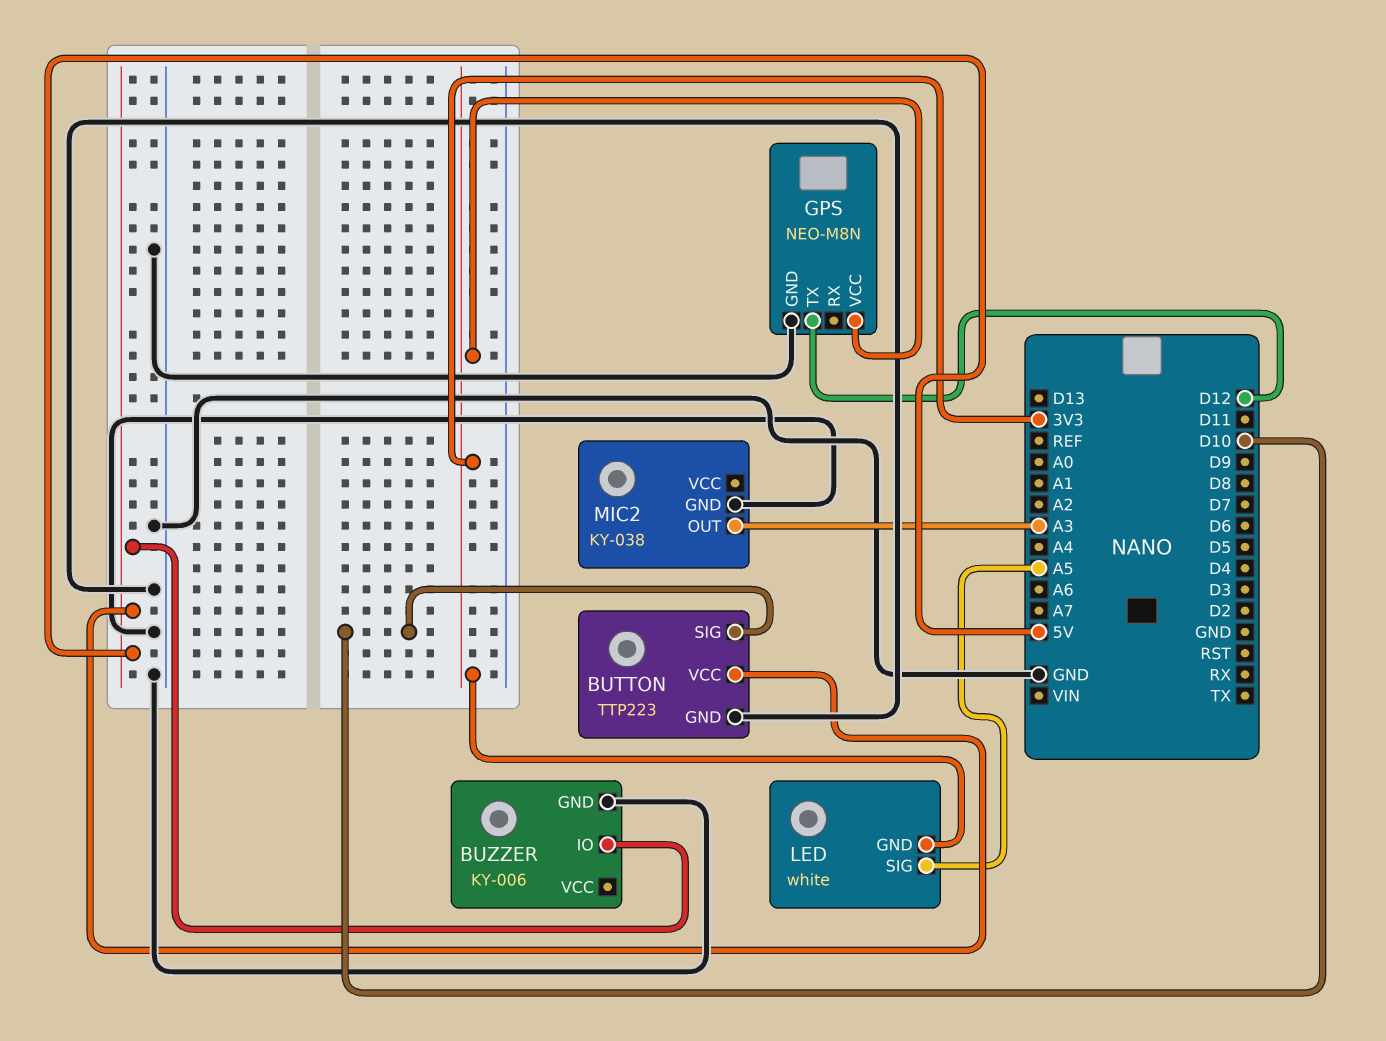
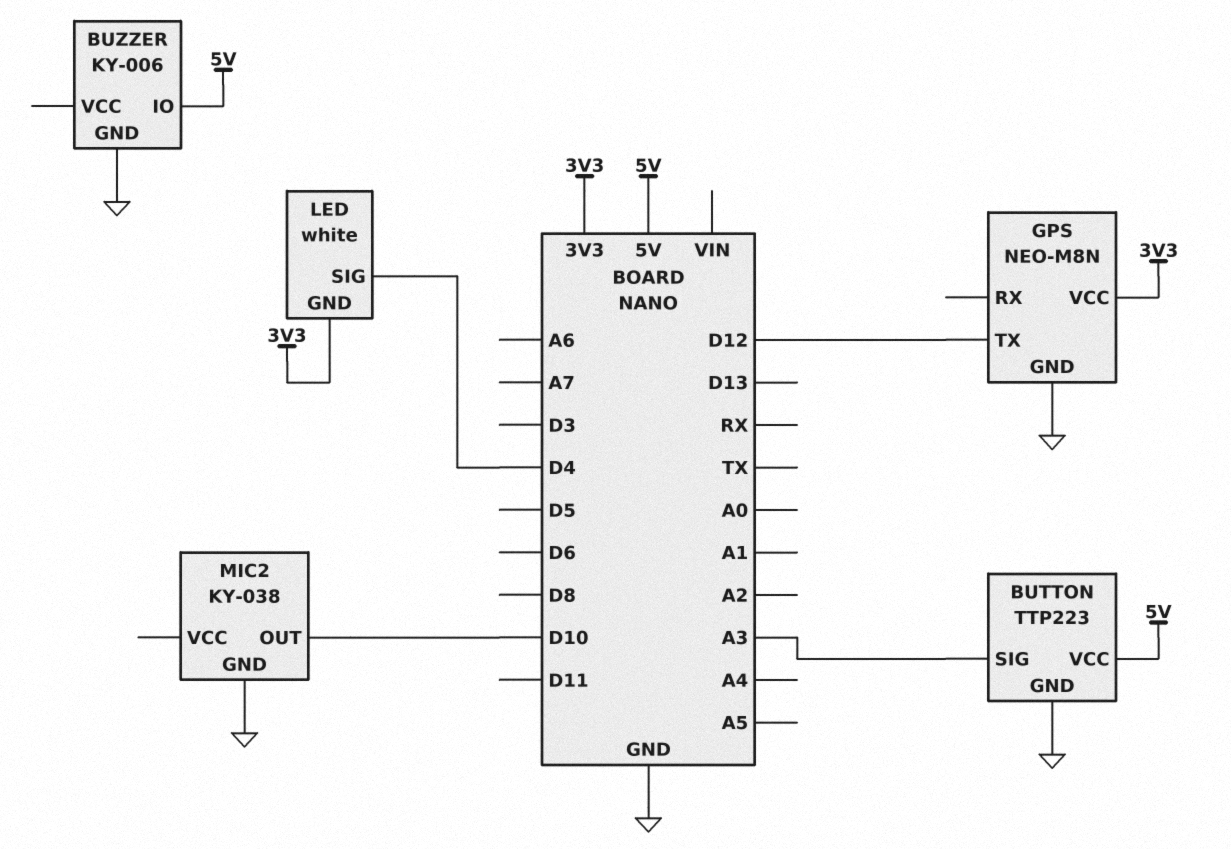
BUTTON pin SIG: D10 -> A3
LED pin SIG: A5 -> D4
MIC2 pin OUT: A3 -> D10

